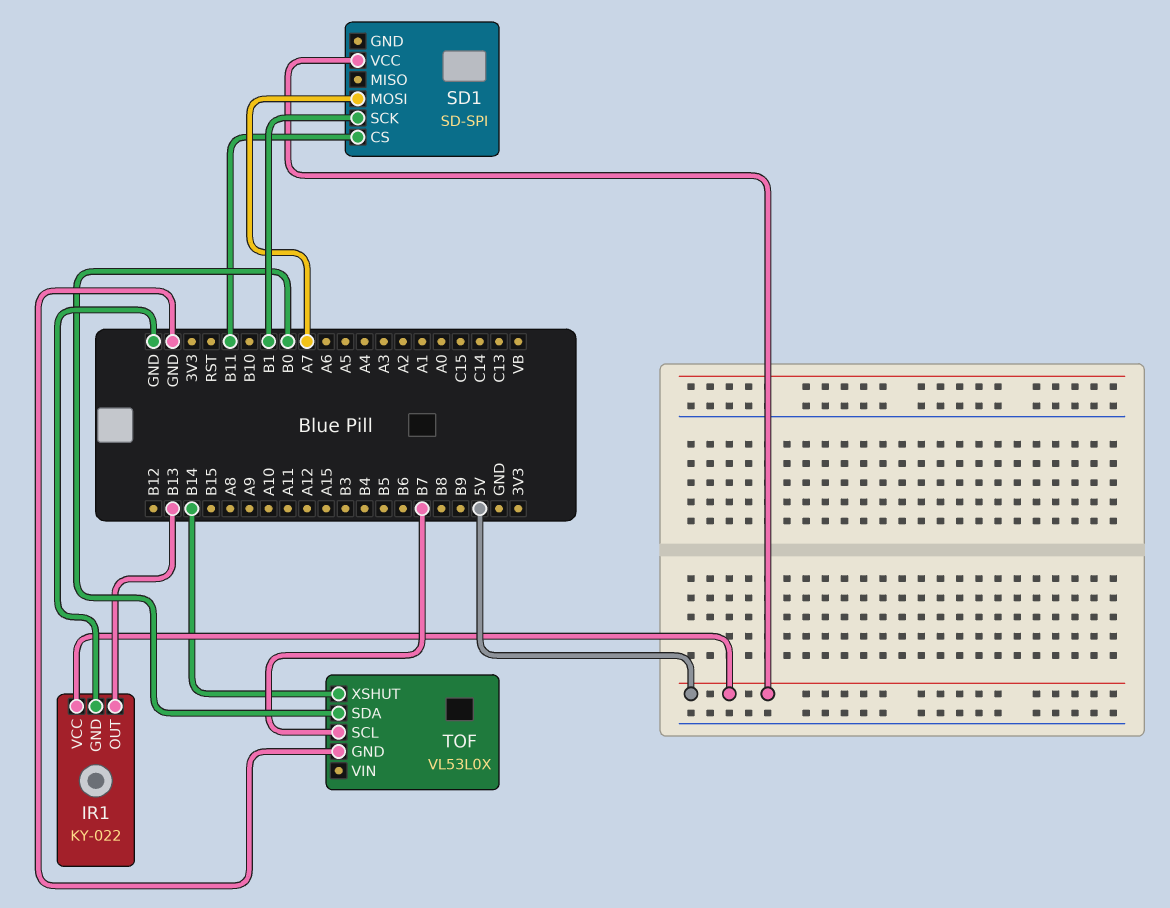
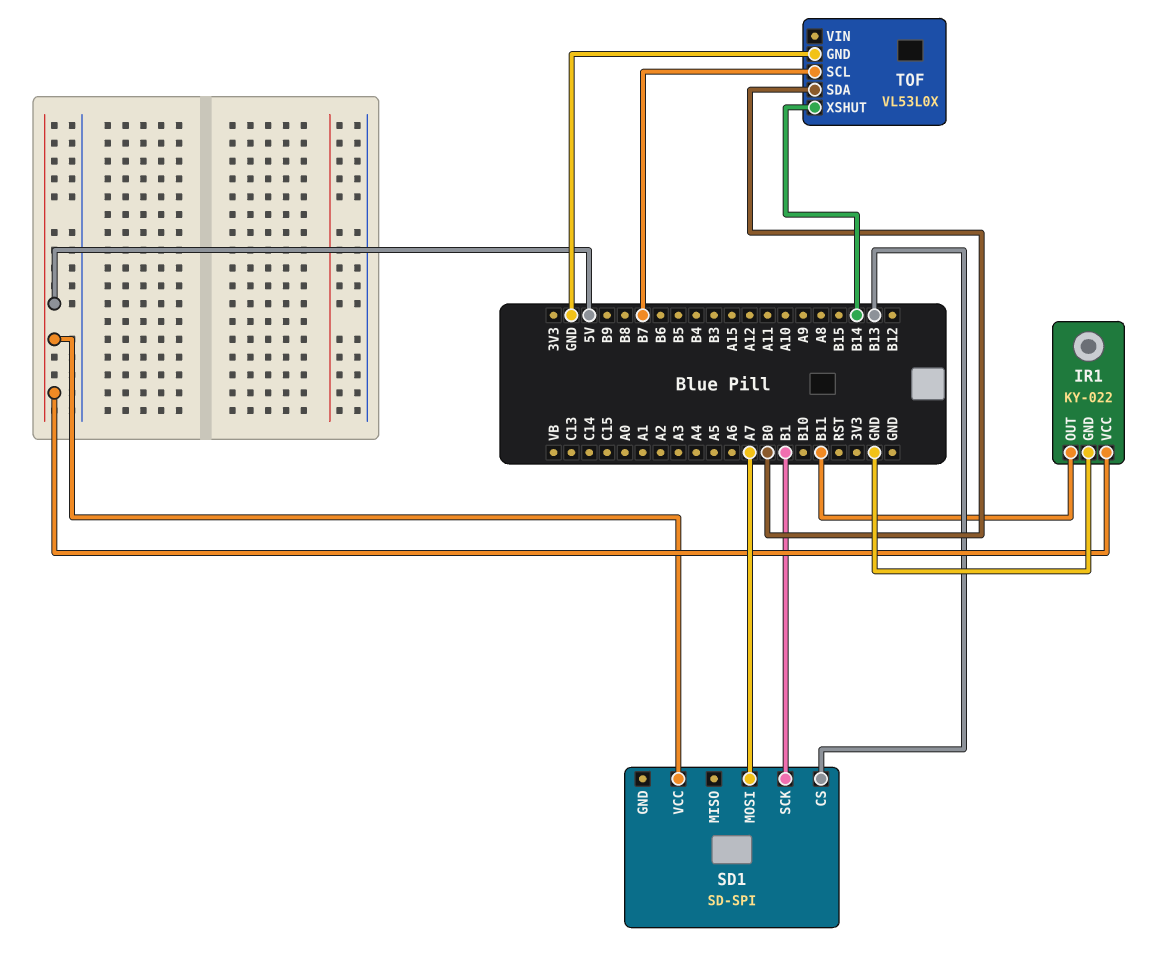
IR1 pin OUT: B13 -> B11
SD1 pin CS: B11 -> B13

